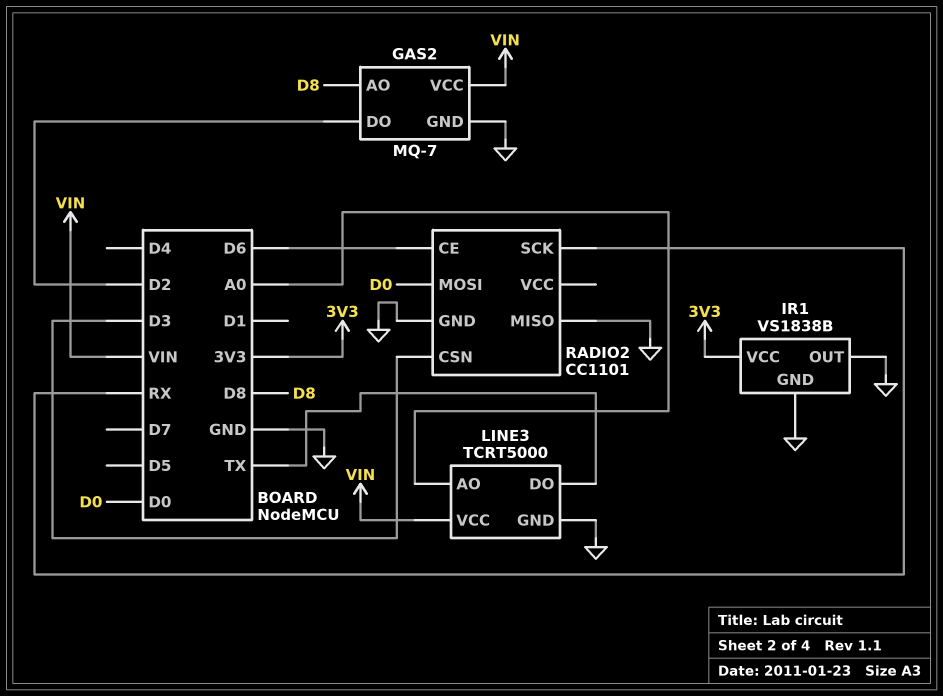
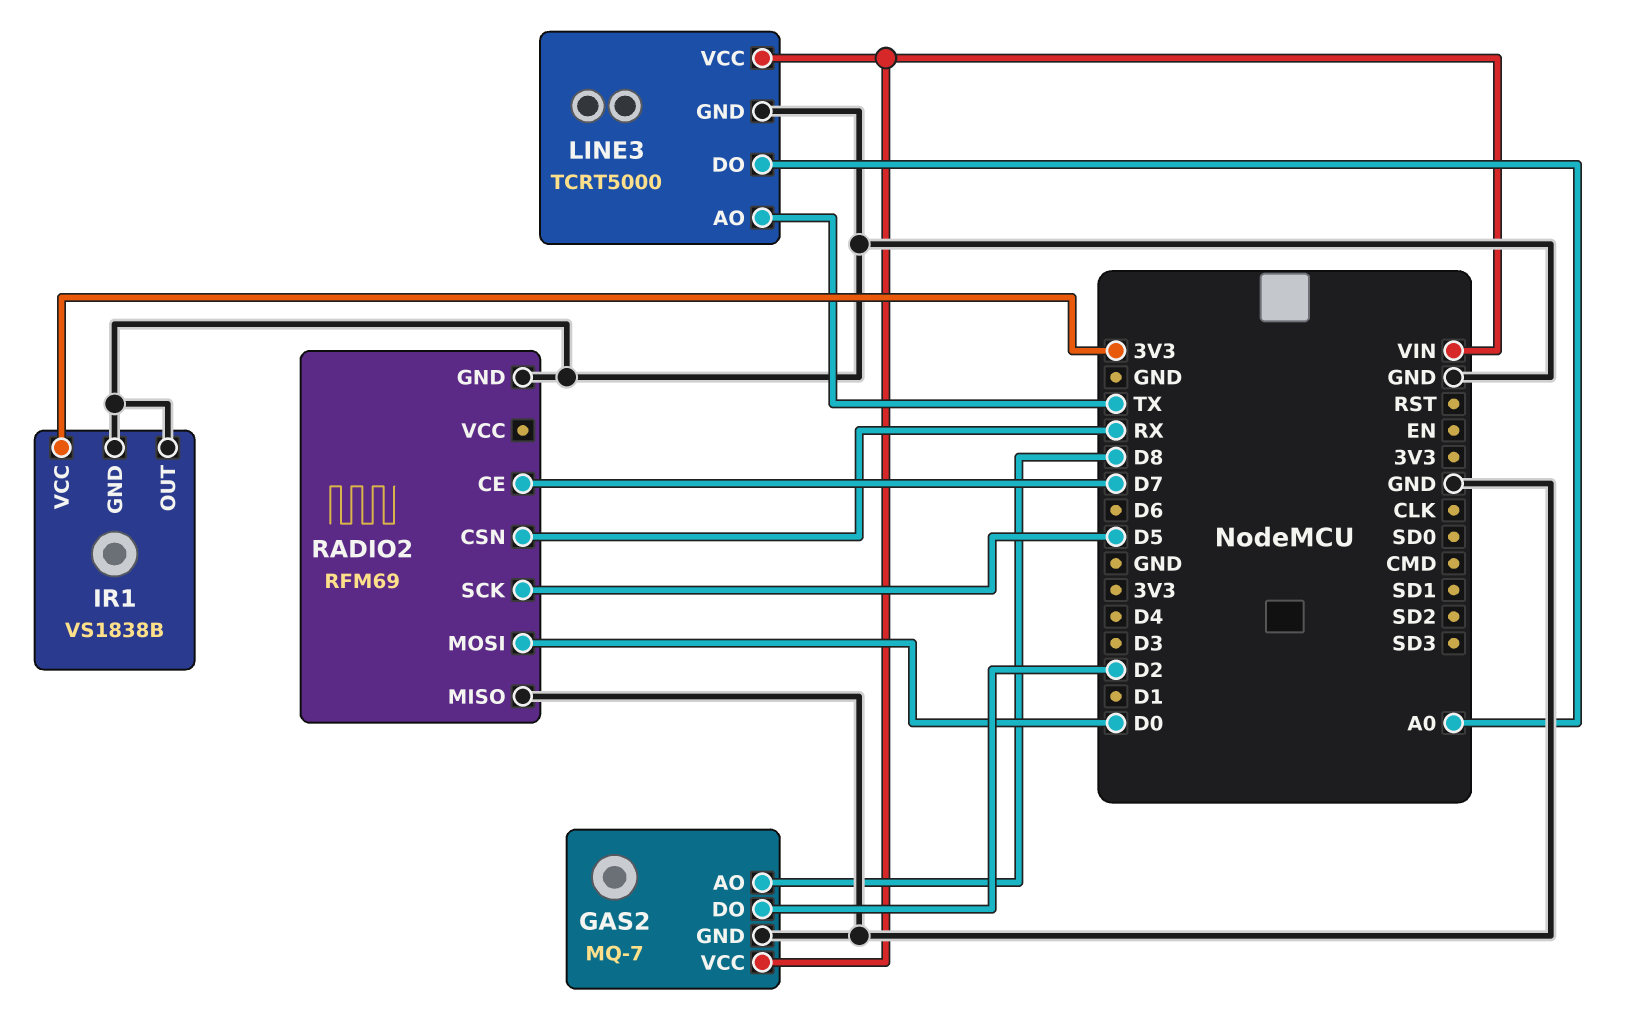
LINE3 pin AO: A0 -> TX
LINE3 pin DO: TX -> A0
RADIO2: CC1101 -> RFM69
RADIO2 pin CE: D6 -> D7
RADIO2 pin CSN: D3 -> RX
RADIO2 pin SCK: RX -> D5

